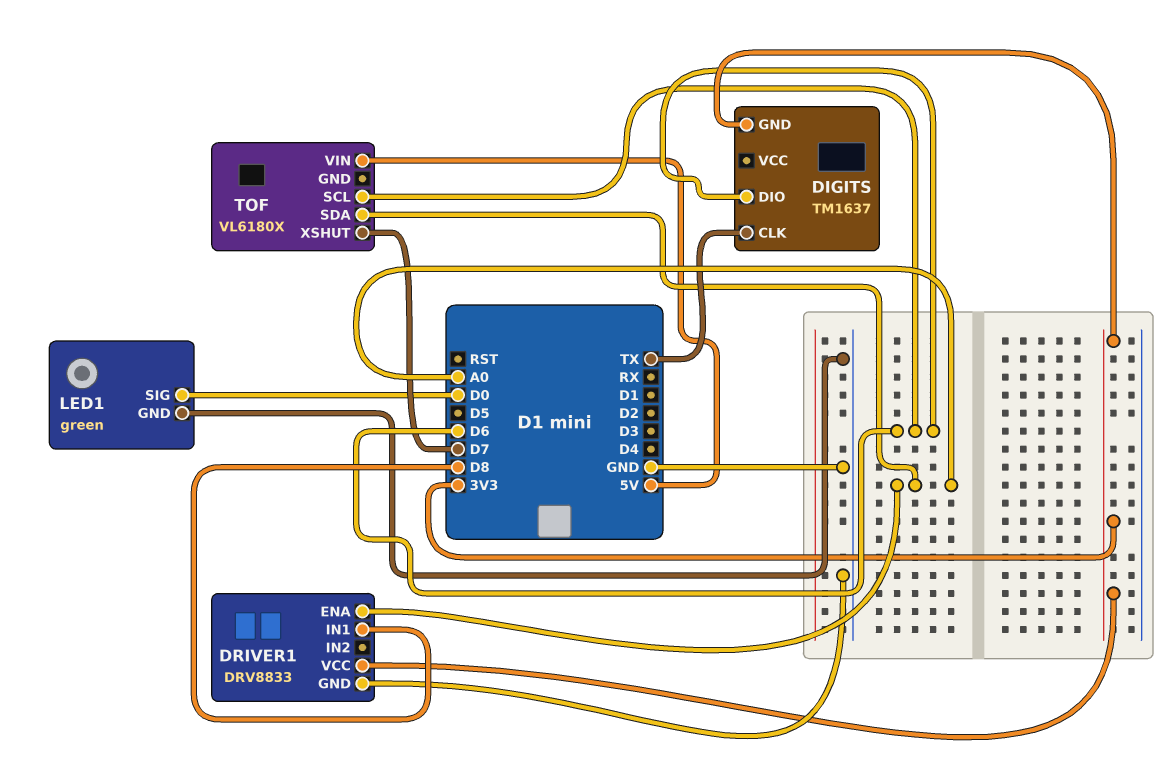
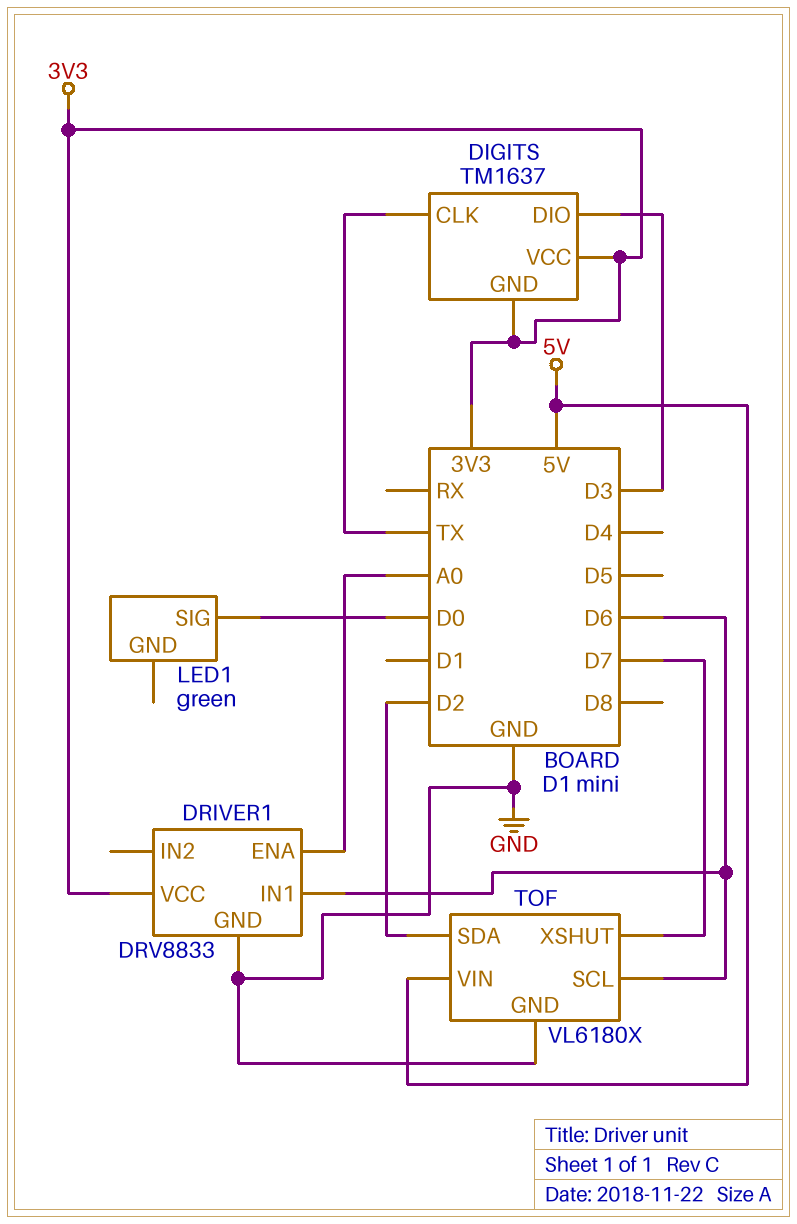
DIGITS pin DIO: D6 -> D3
DIGITS pin VCC: none -> 3V3
DRIVER1 pin IN1: D8 -> D6
LED1 pin GND: GND -> none
TOF pin GND: none -> GND
TOF pin SDA: A0 -> D2

